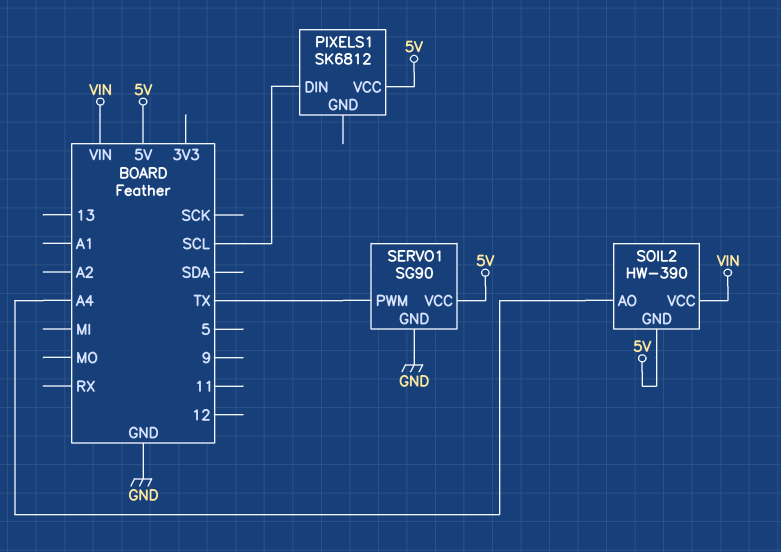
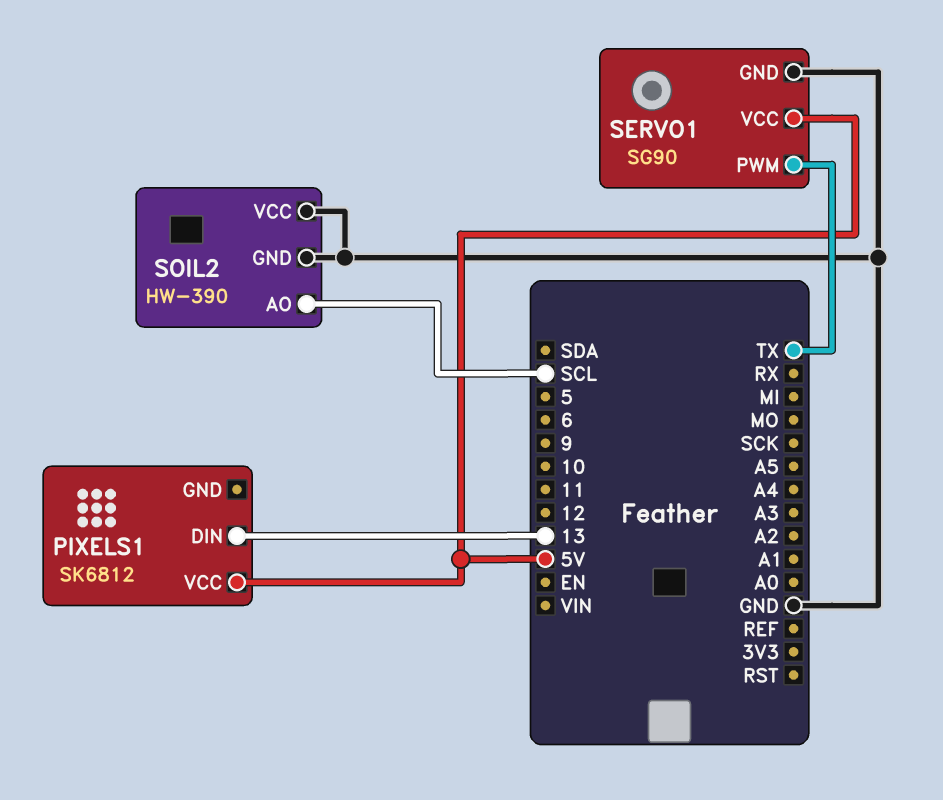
PIXELS1 pin DIN: SCL -> 13
SOIL2 pin AO: A4 -> SCL
SOIL2 pin GND: 5V -> GND
SOIL2 pin VCC: VIN -> GND

